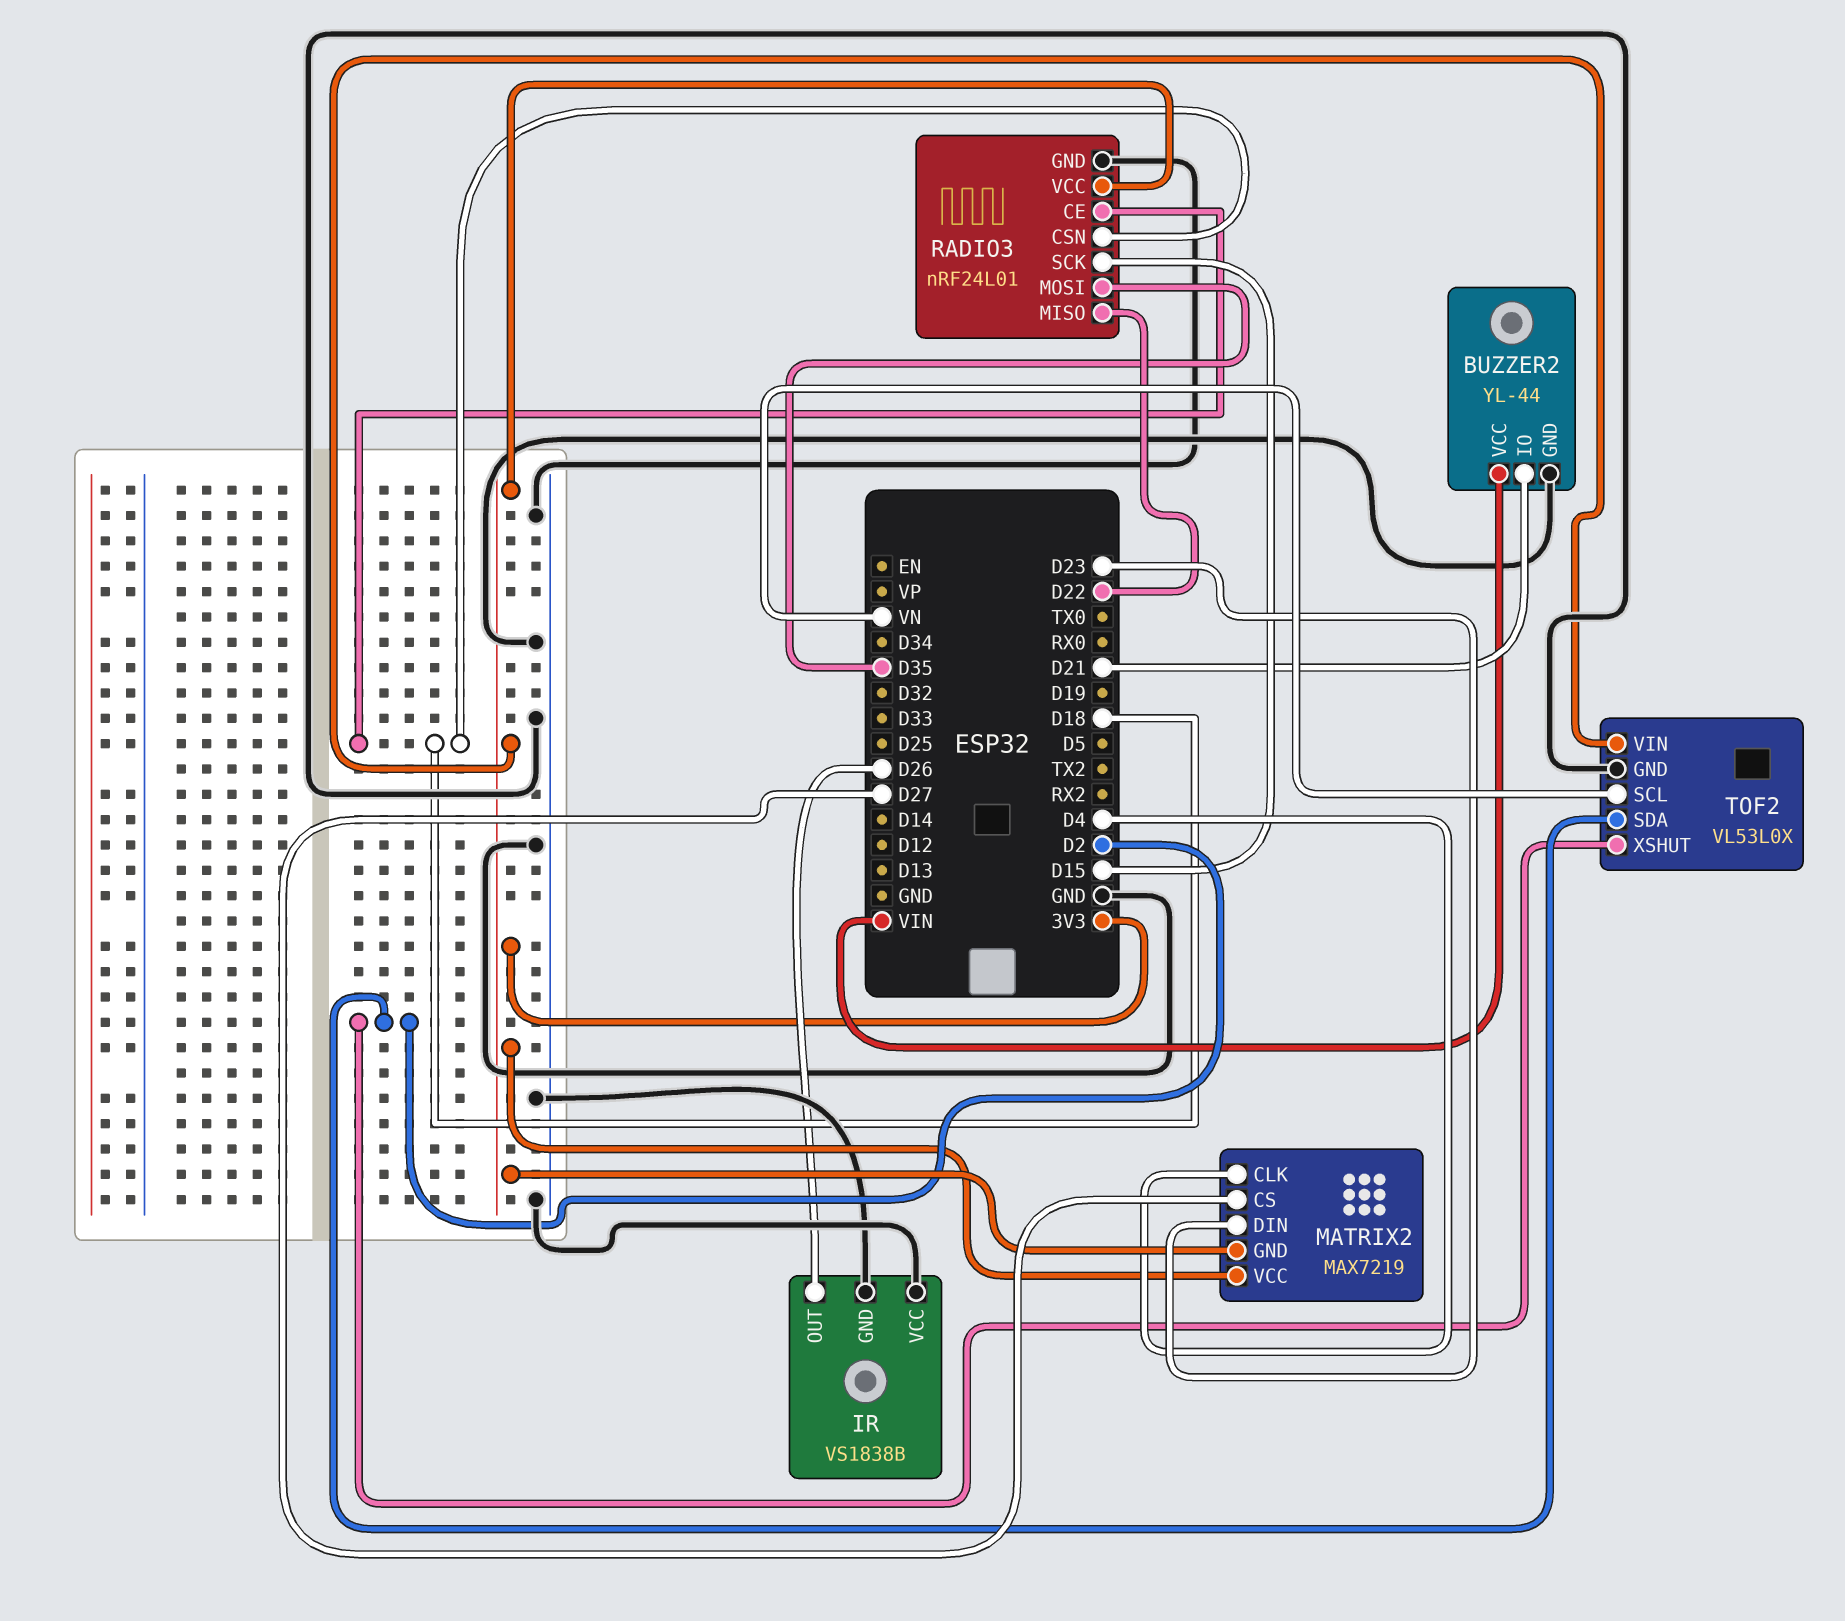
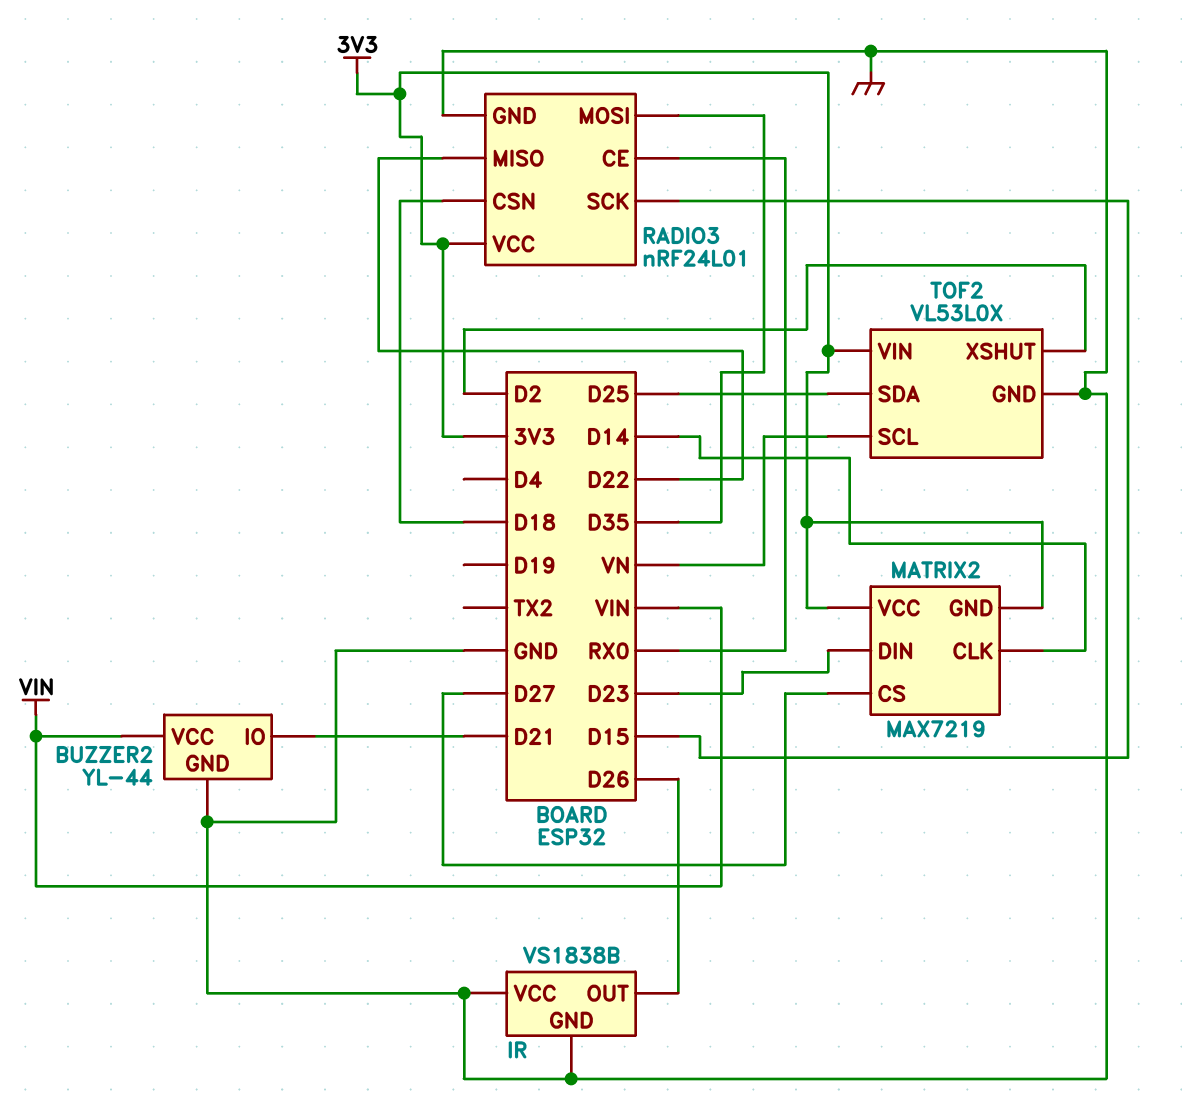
MATRIX2 pin CLK: D4 -> D14
RADIO3 pin CE: D18 -> RX0
TOF2 pin SDA: D2 -> D25

